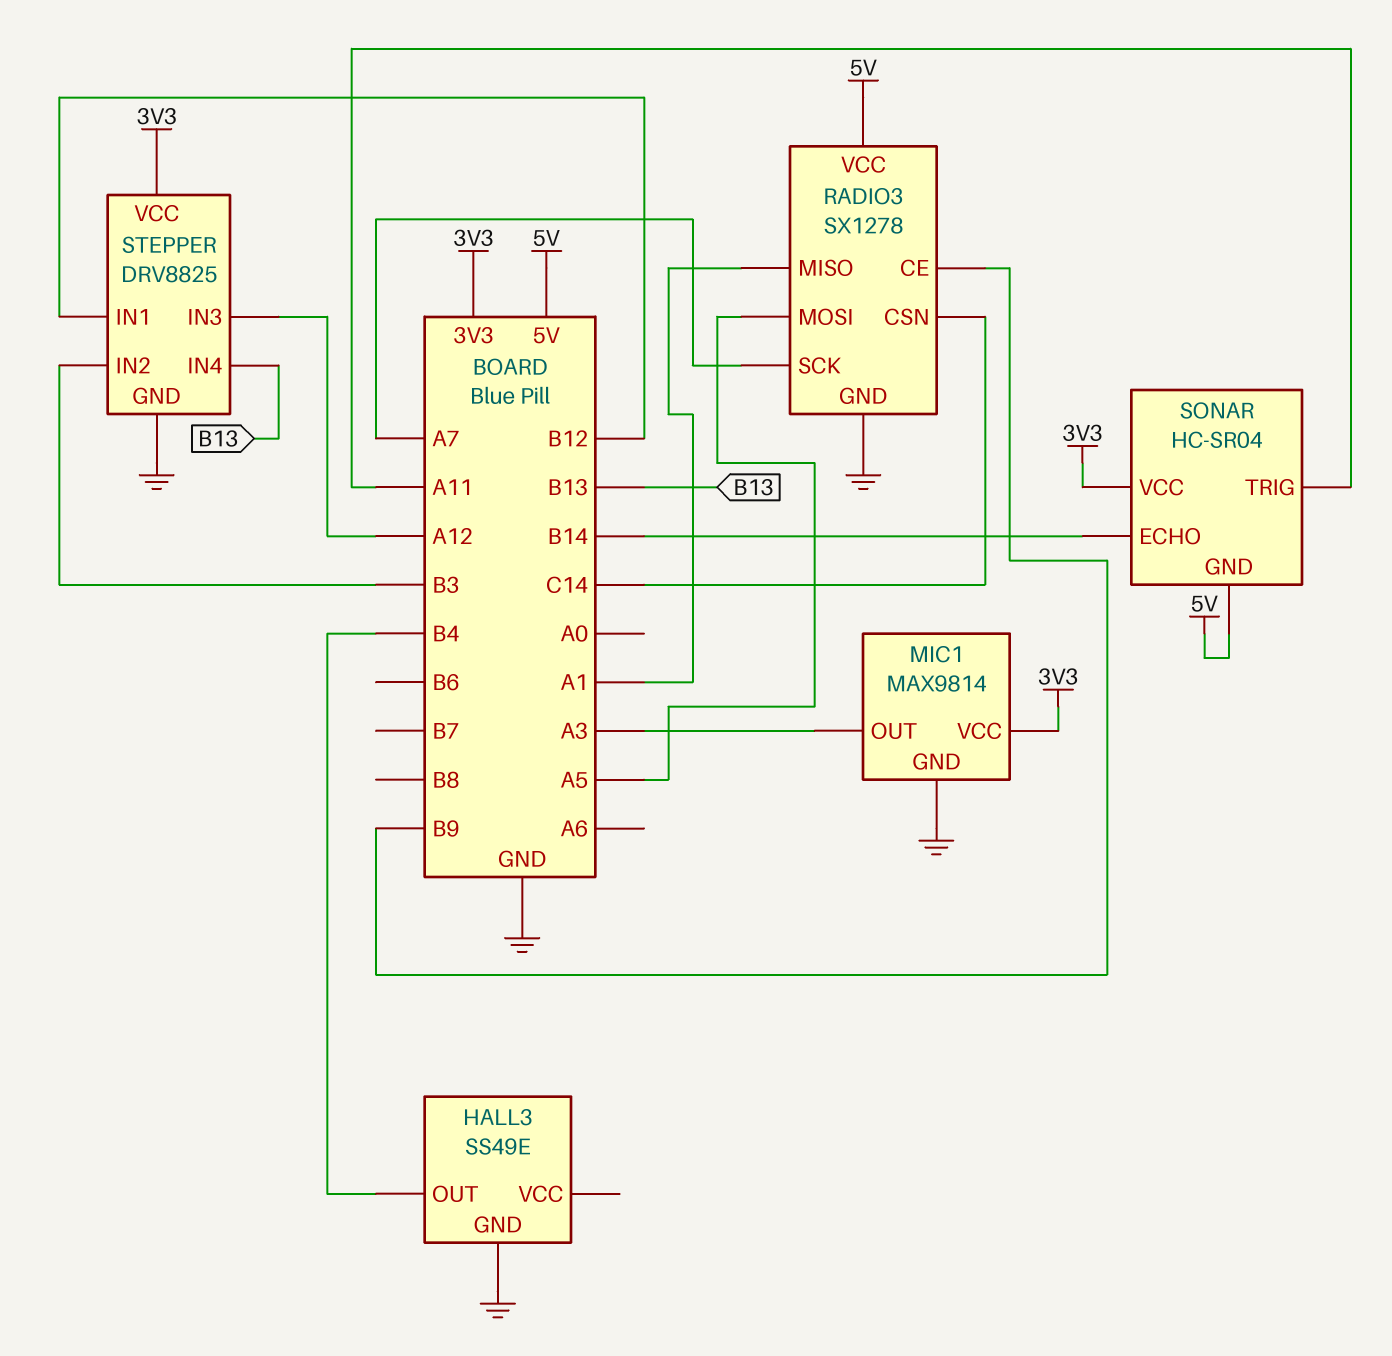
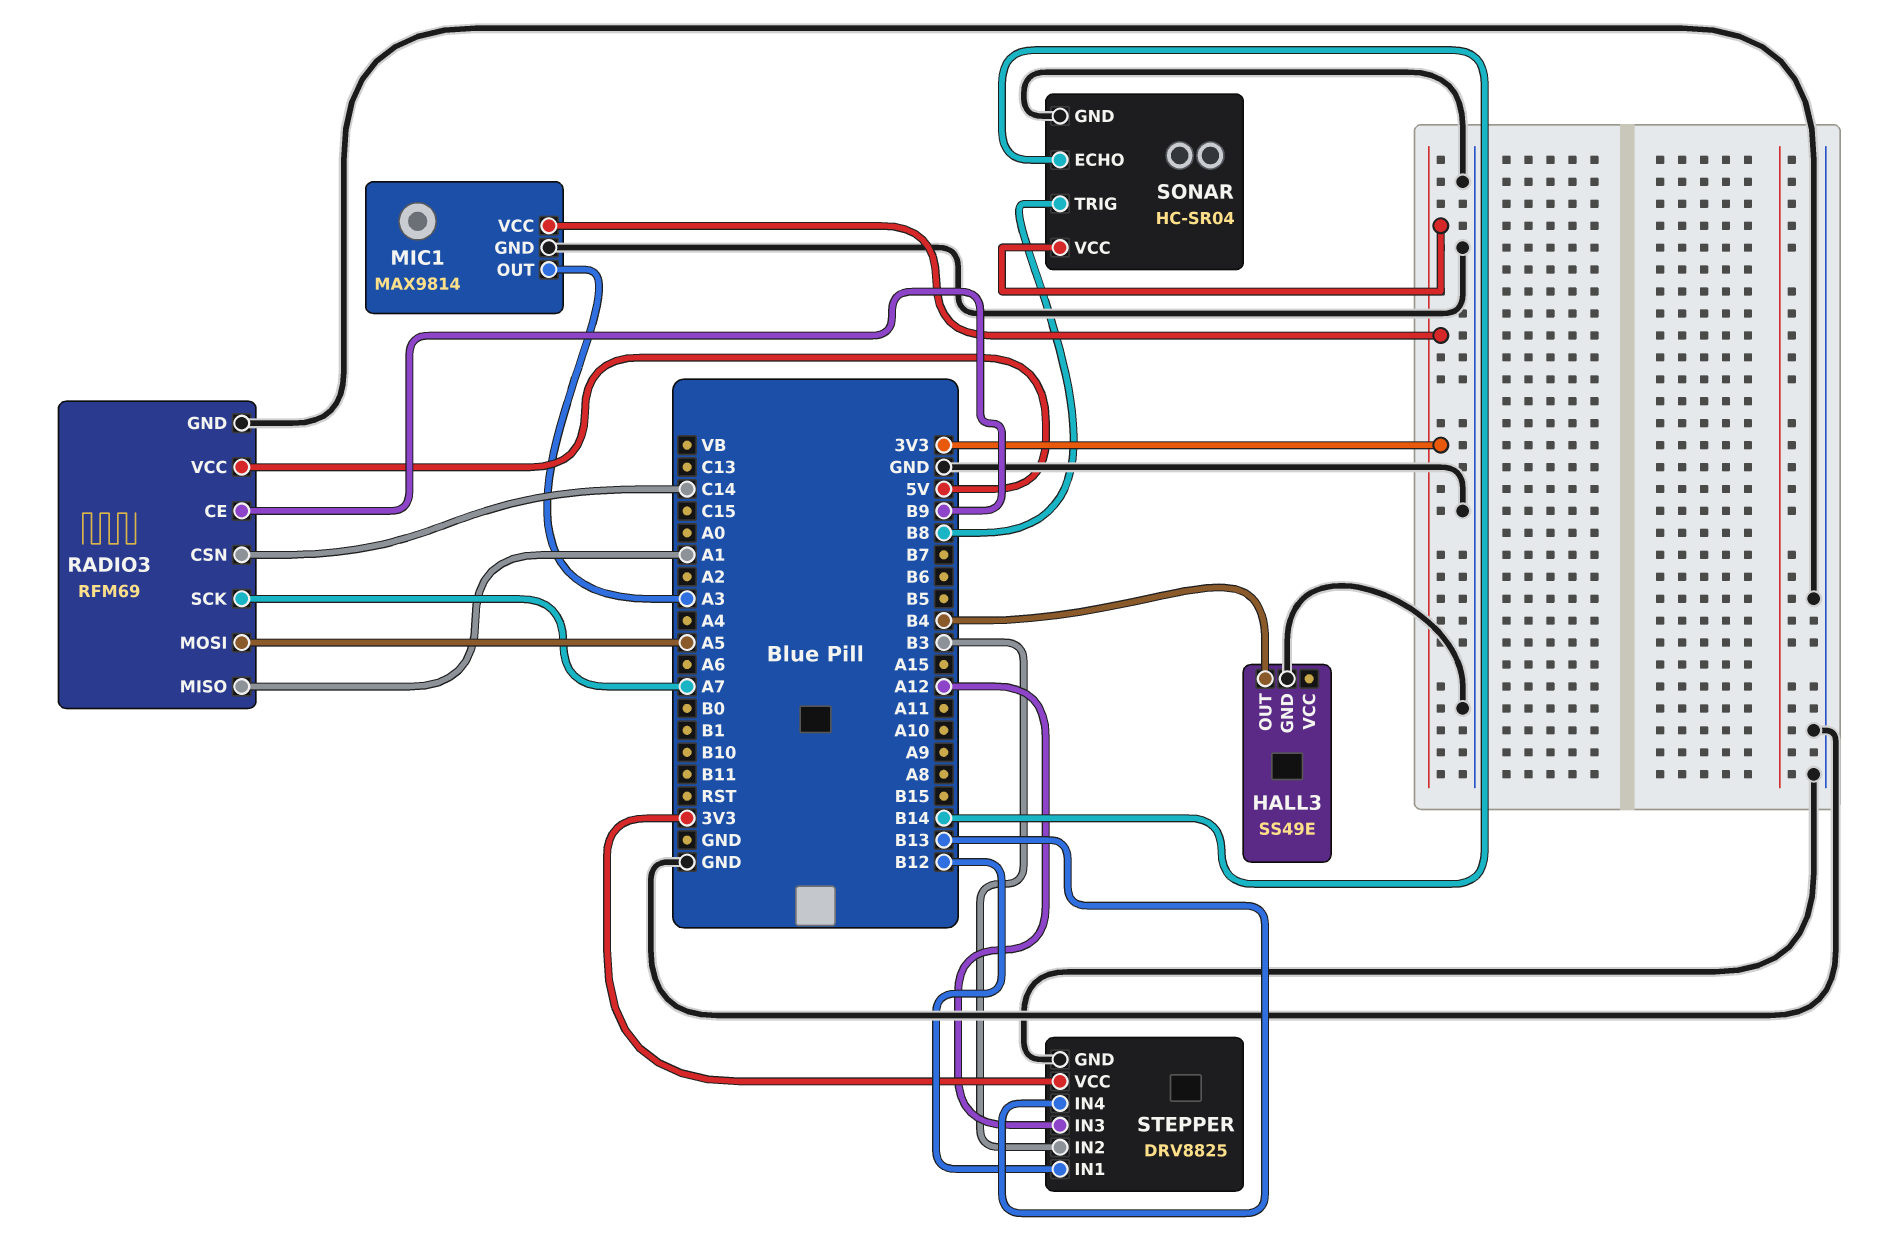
RADIO3: SX1278 -> RFM69
SONAR pin GND: 5V -> GND
SONAR pin TRIG: A11 -> B8

